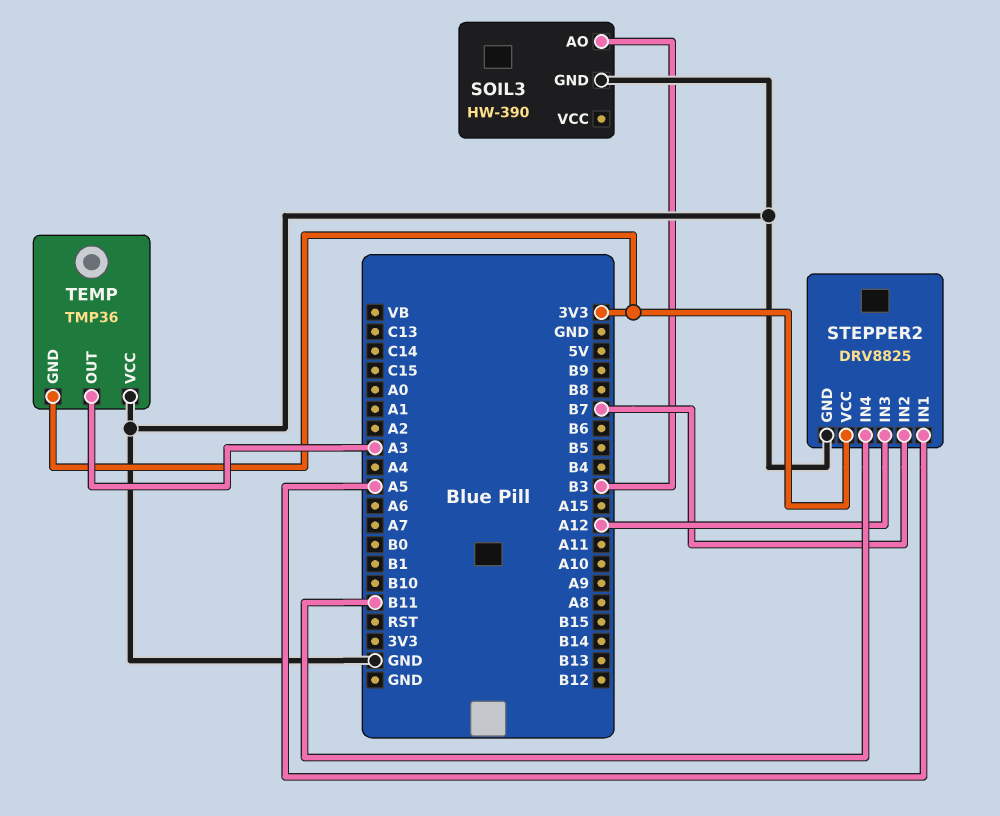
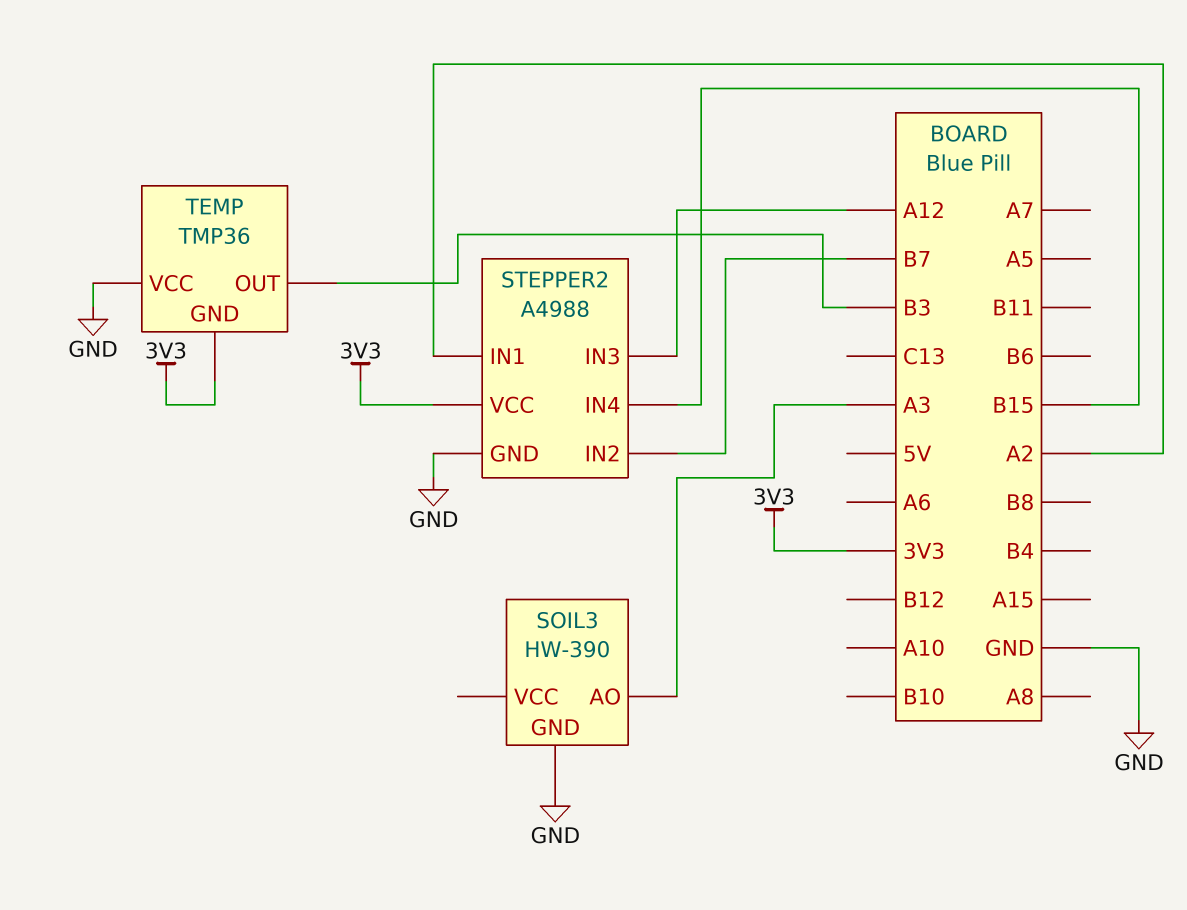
SOIL3 pin AO: B3 -> A3
STEPPER2: DRV8825 -> A4988
STEPPER2 pin IN1: A5 -> A2
STEPPER2 pin IN4: B11 -> B15
TEMP pin OUT: A3 -> B3

